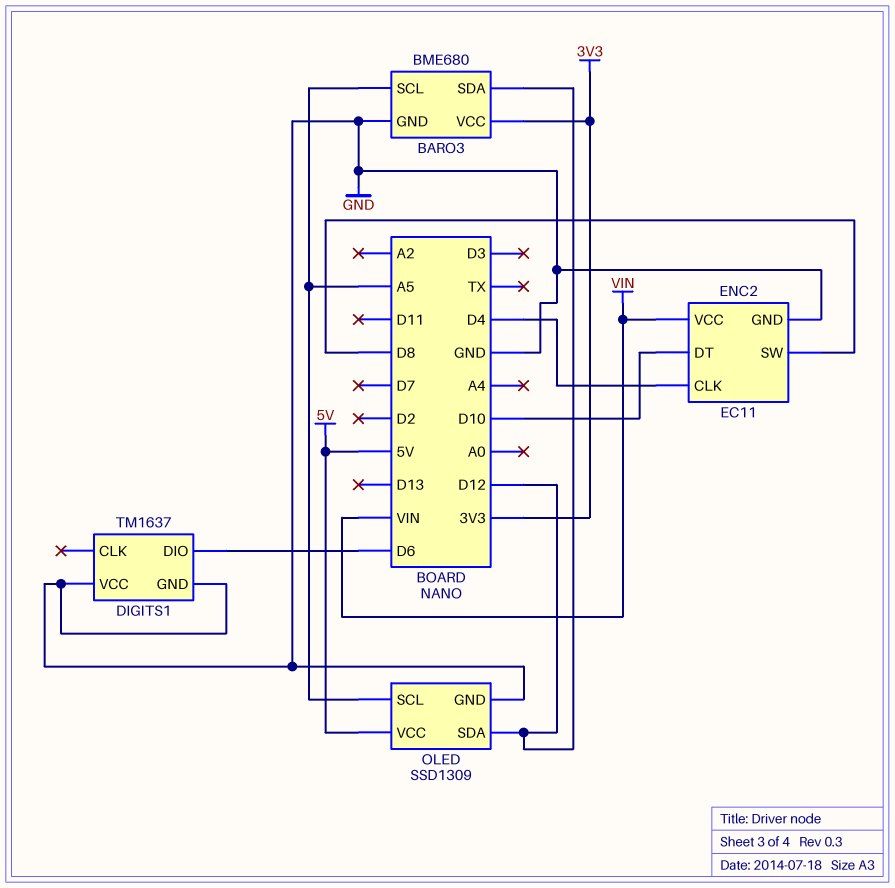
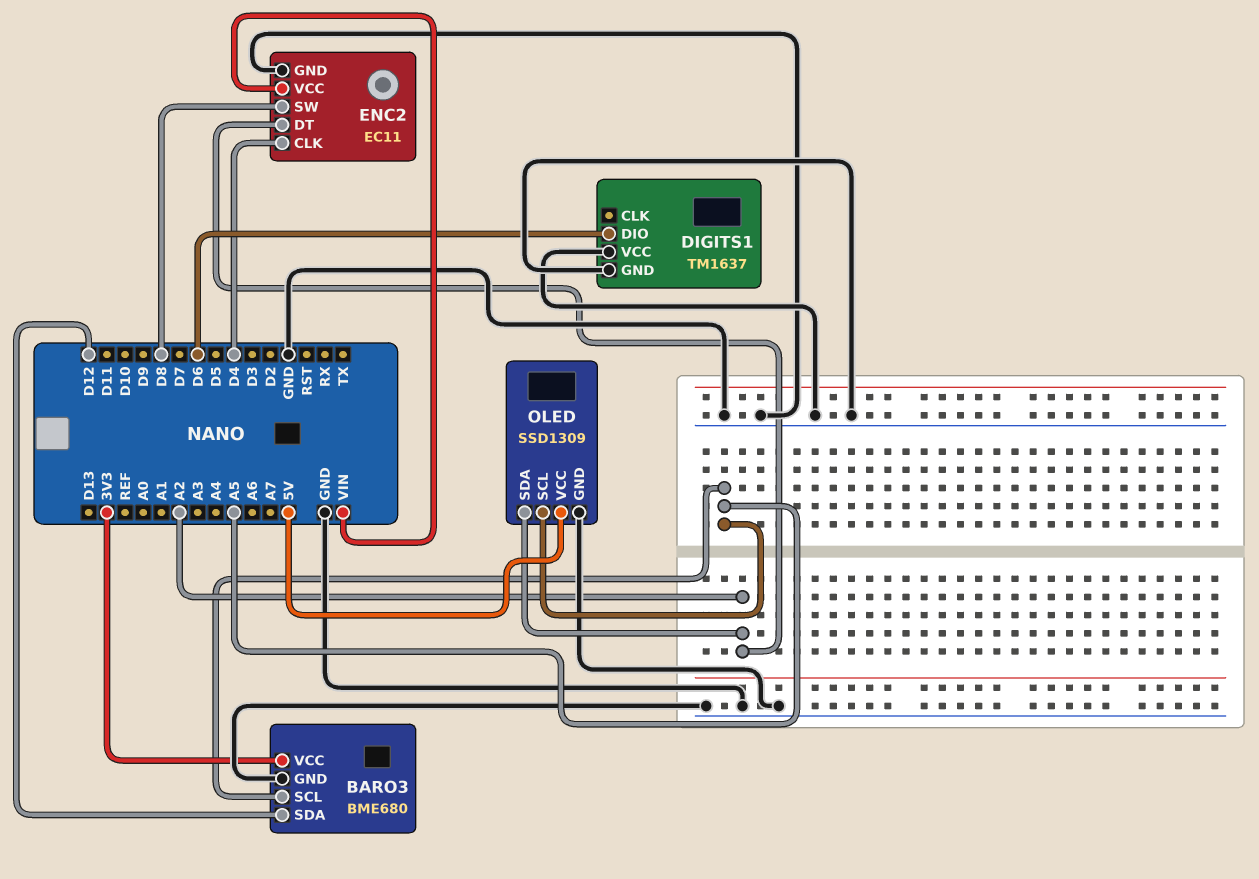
ENC2 pin DT: D10 -> A2
OLED pin SDA: D12 -> A2

